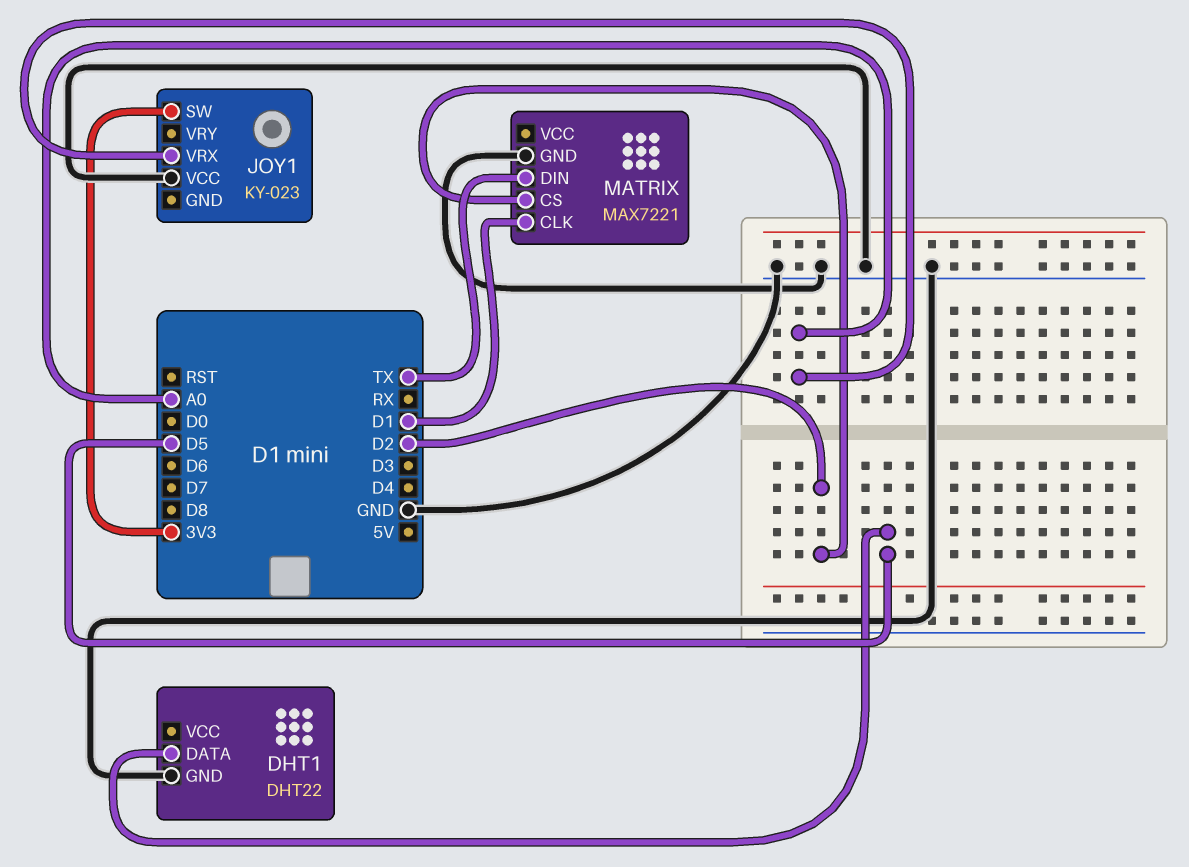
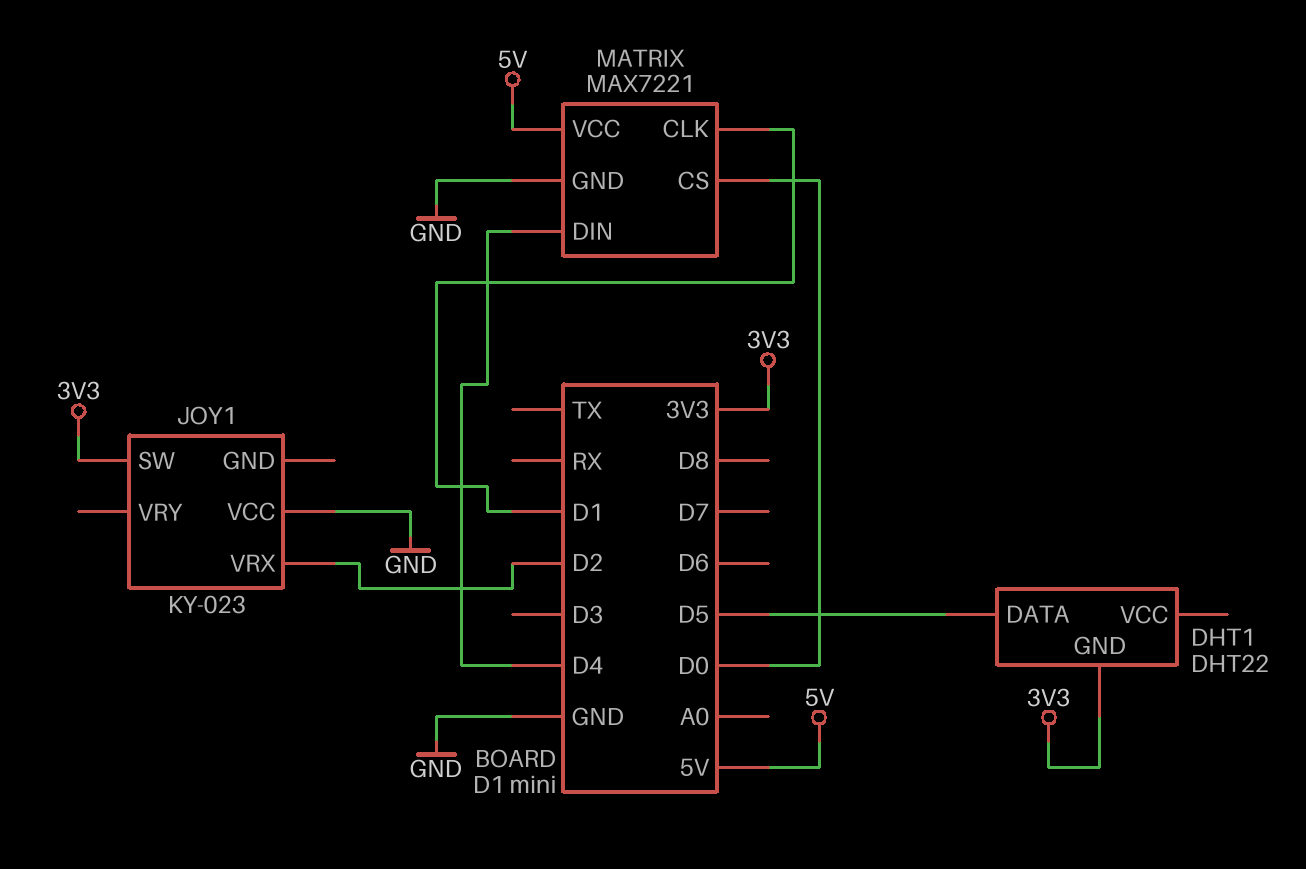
DHT1 pin GND: GND -> 3V3
JOY1 pin VRX: A0 -> D2
MATRIX pin CS: D2 -> D0
MATRIX pin DIN: TX -> D4
MATRIX pin VCC: none -> 5V

